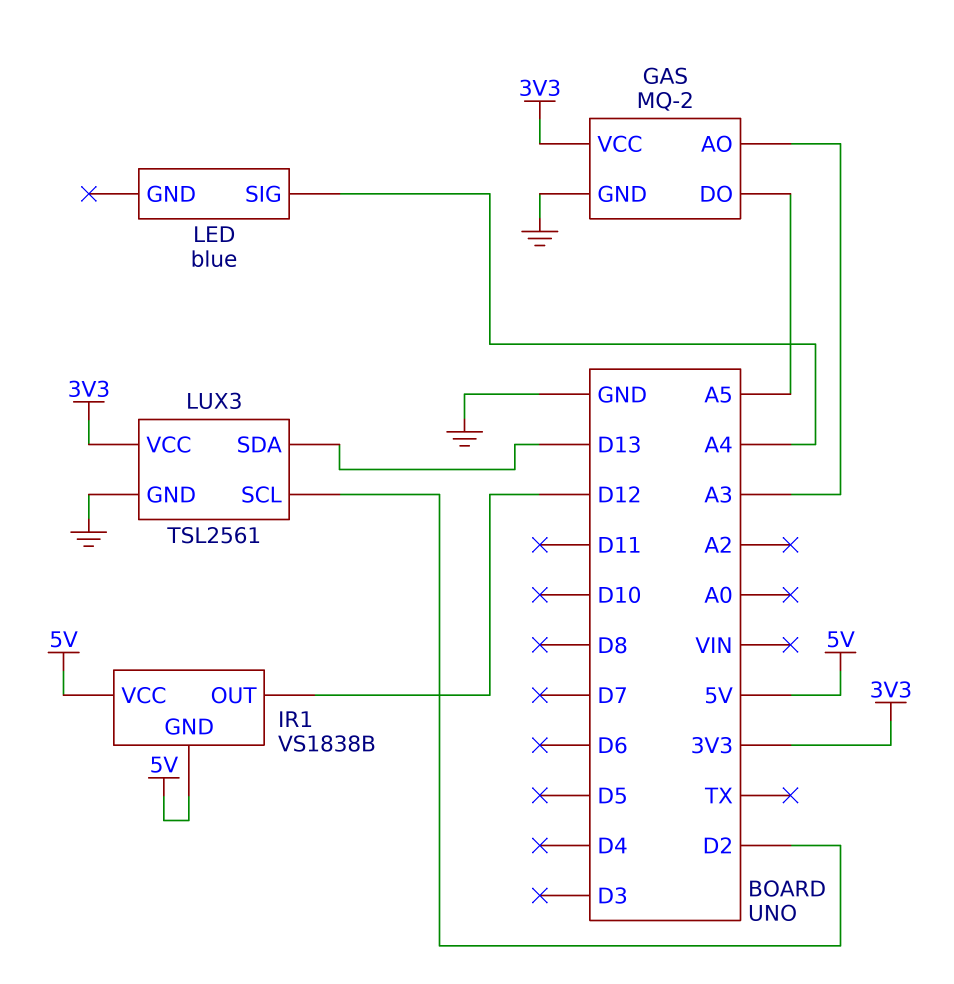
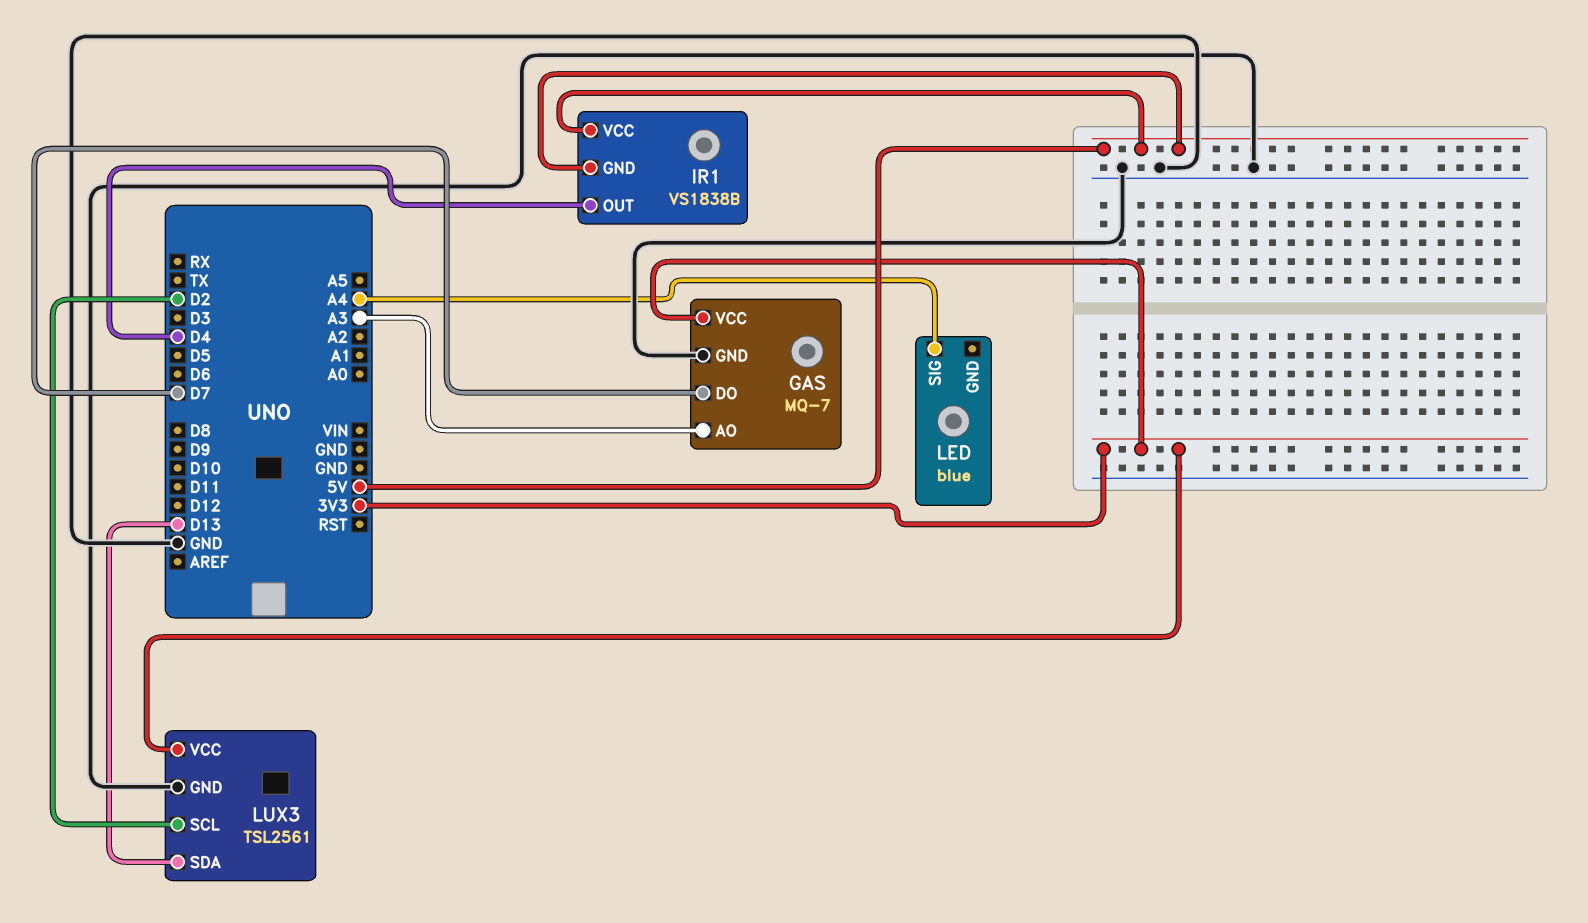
GAS: MQ-2 -> MQ-7
GAS pin DO: A5 -> D7
IR1 pin OUT: D12 -> D4

